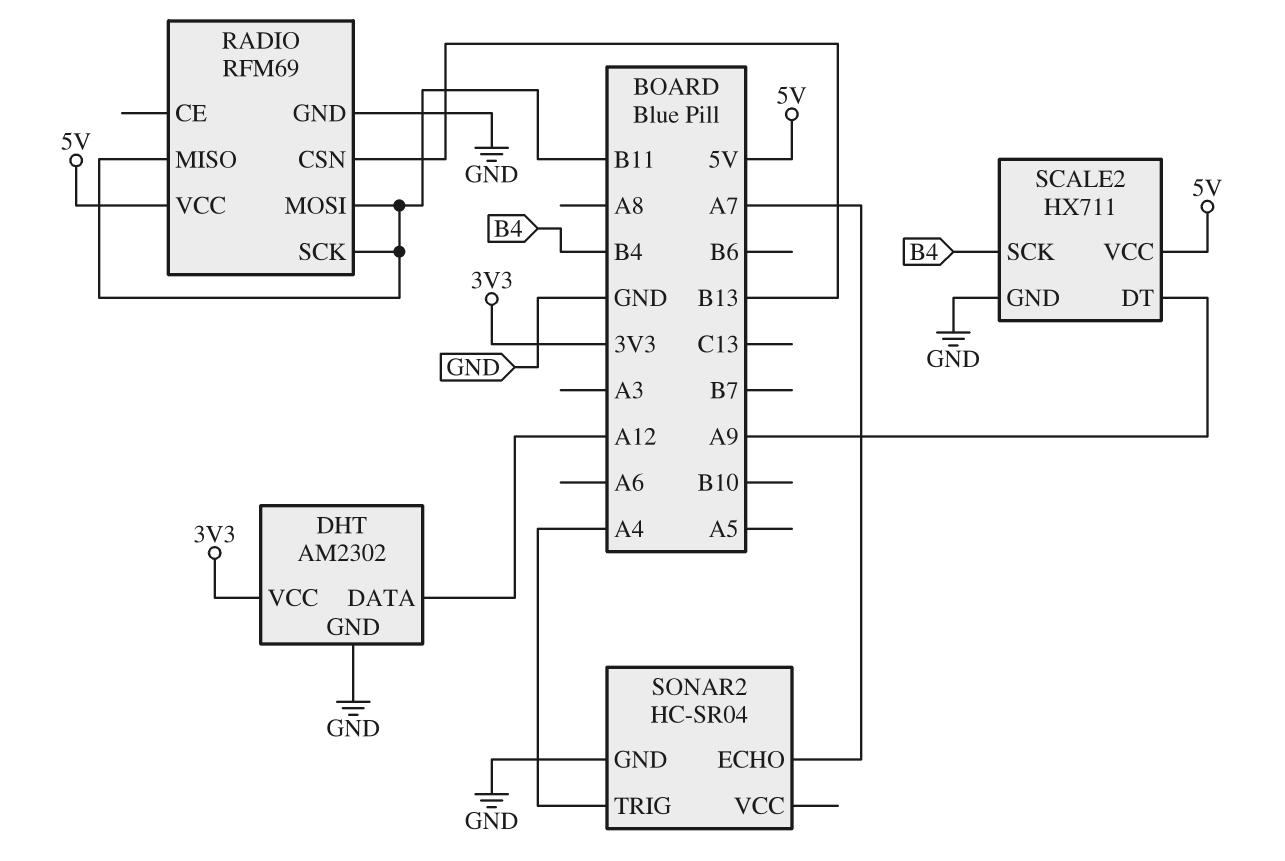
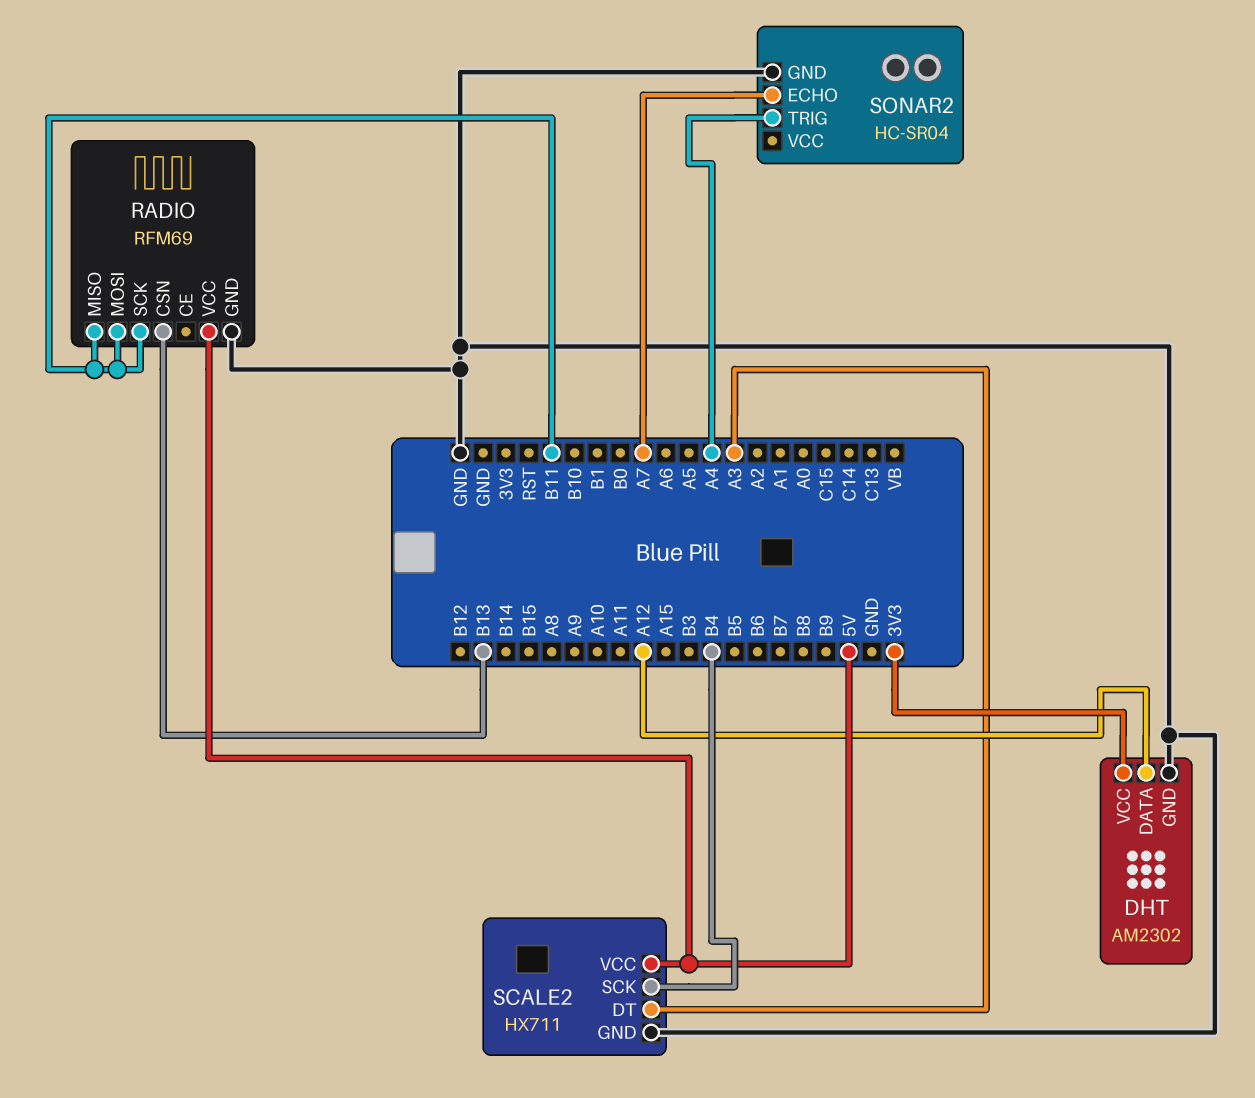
SCALE2 pin DT: A9 -> A3

